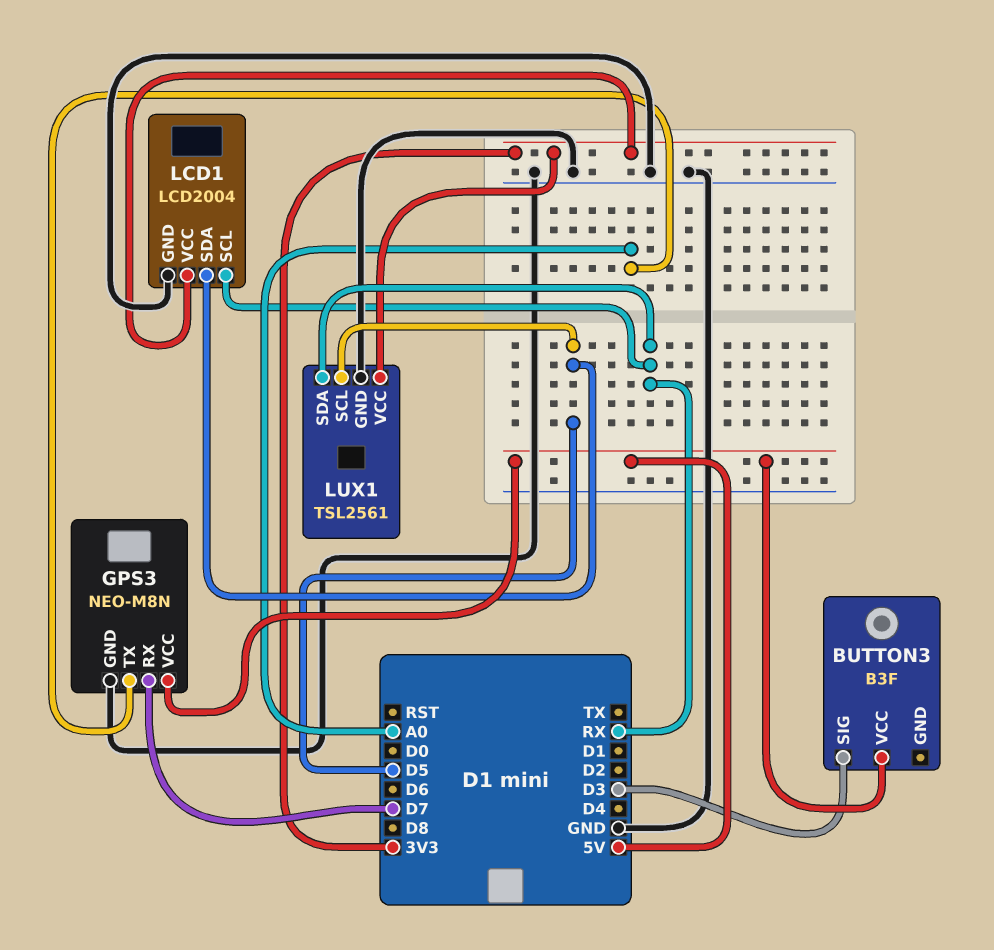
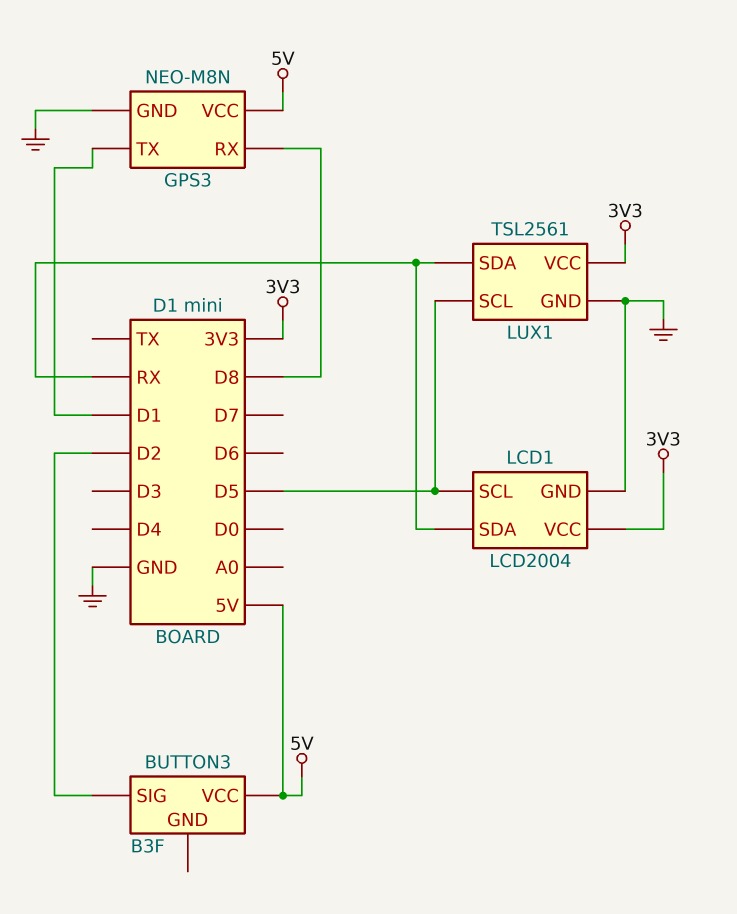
BUTTON3 pin SIG: D3 -> D2
GPS3 pin RX: D7 -> D8
GPS3 pin TX: A0 -> D1
LCD1 pin SCL: RX -> D5
LCD1 pin SDA: D5 -> RX

